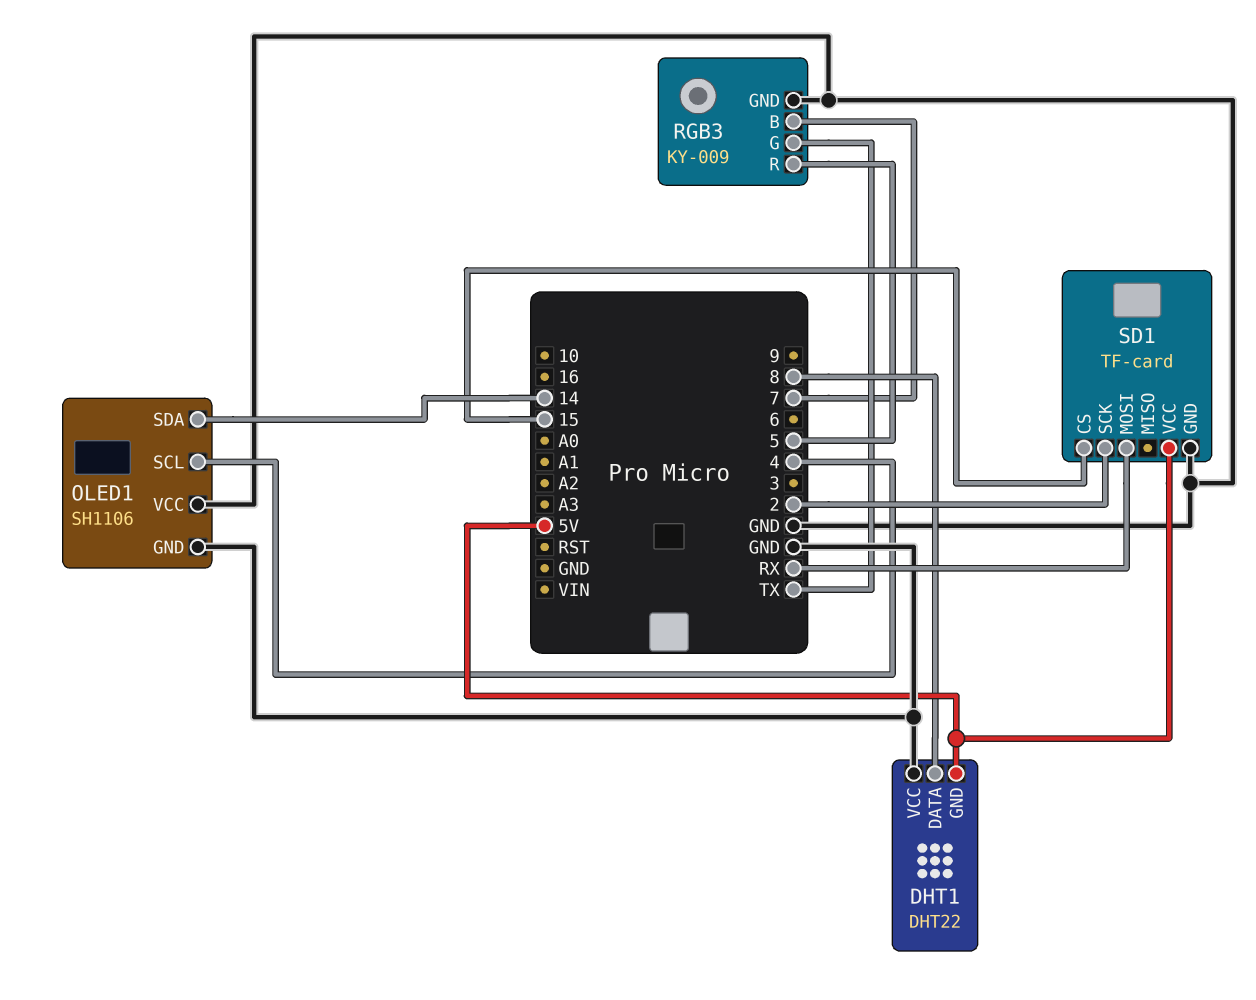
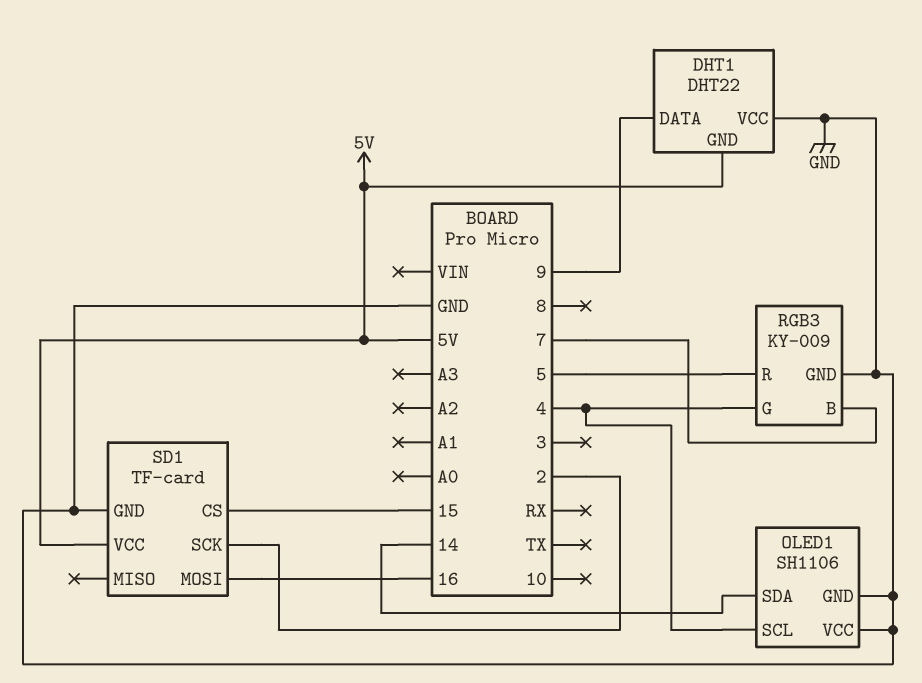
DHT1 pin DATA: 8 -> 9
RGB3 pin G: TX -> 4
SD1 pin MOSI: RX -> 16

